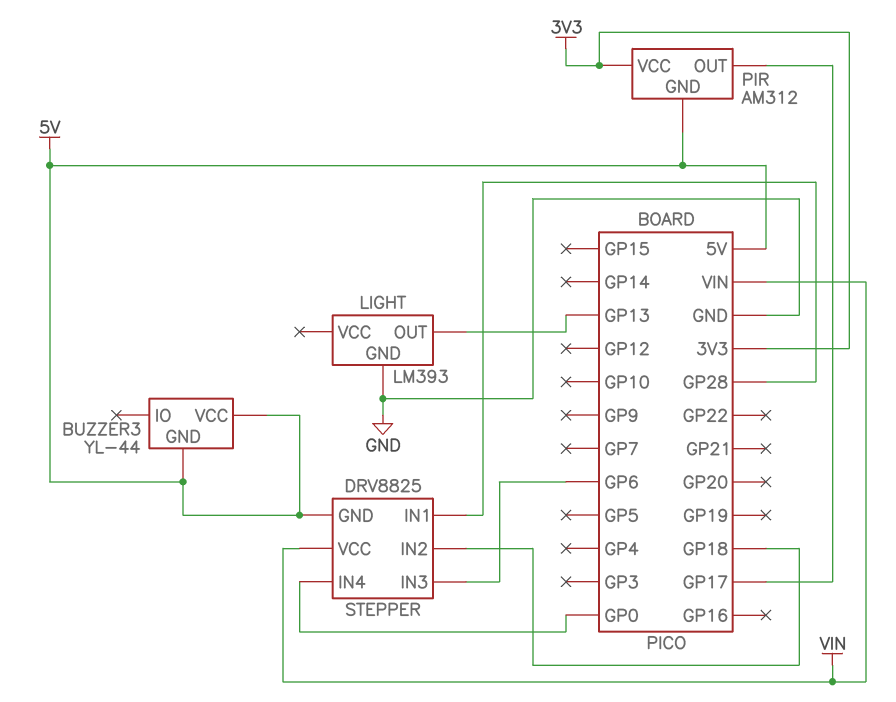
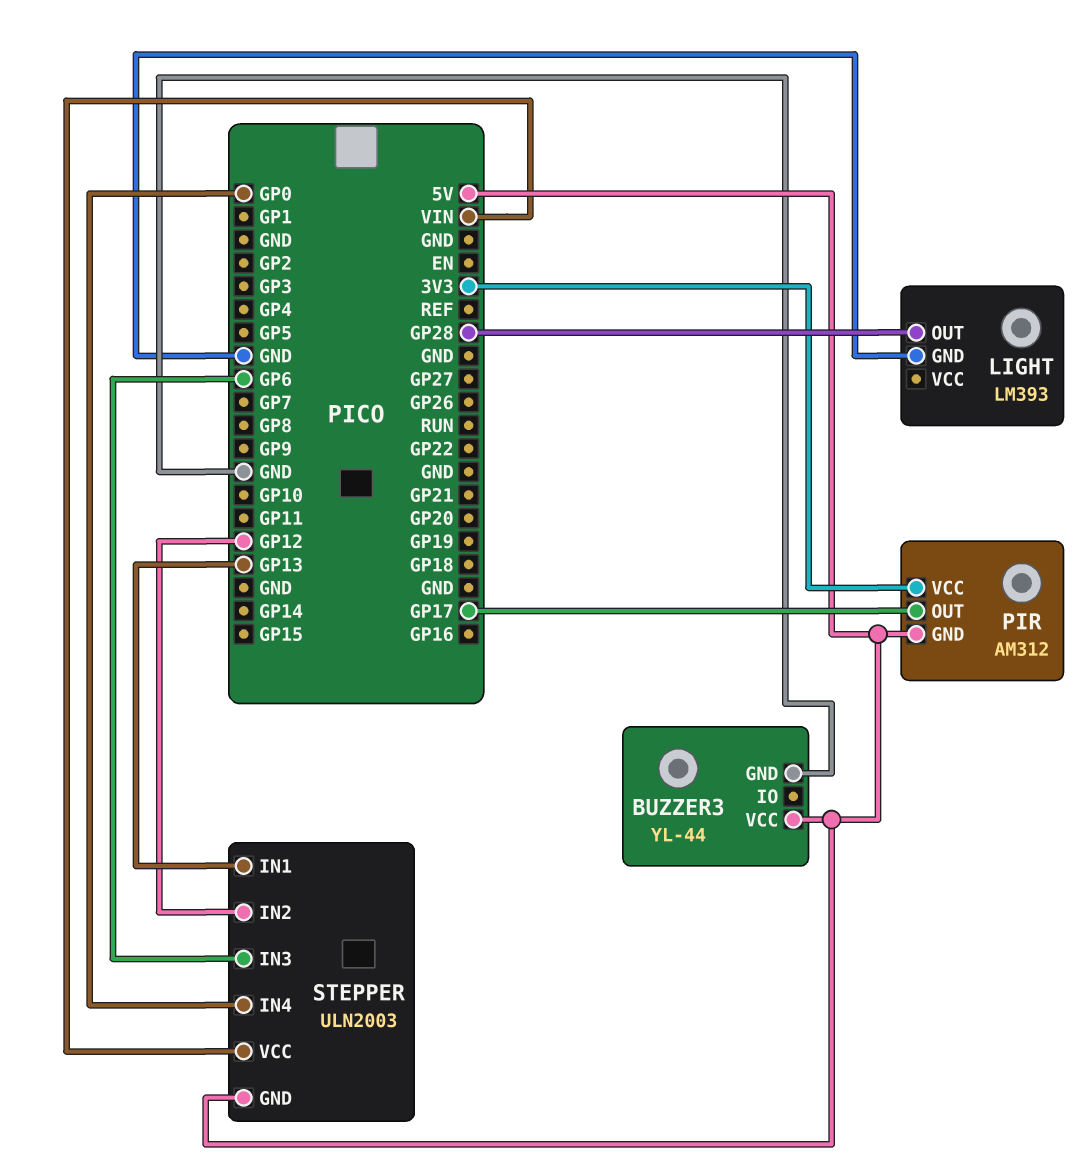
BUZZER3 pin GND: 5V -> GND
LIGHT pin OUT: GP13 -> GP28
STEPPER: DRV8825 -> ULN2003
STEPPER pin IN1: GP28 -> GP13
STEPPER pin IN2: GP18 -> GP12

